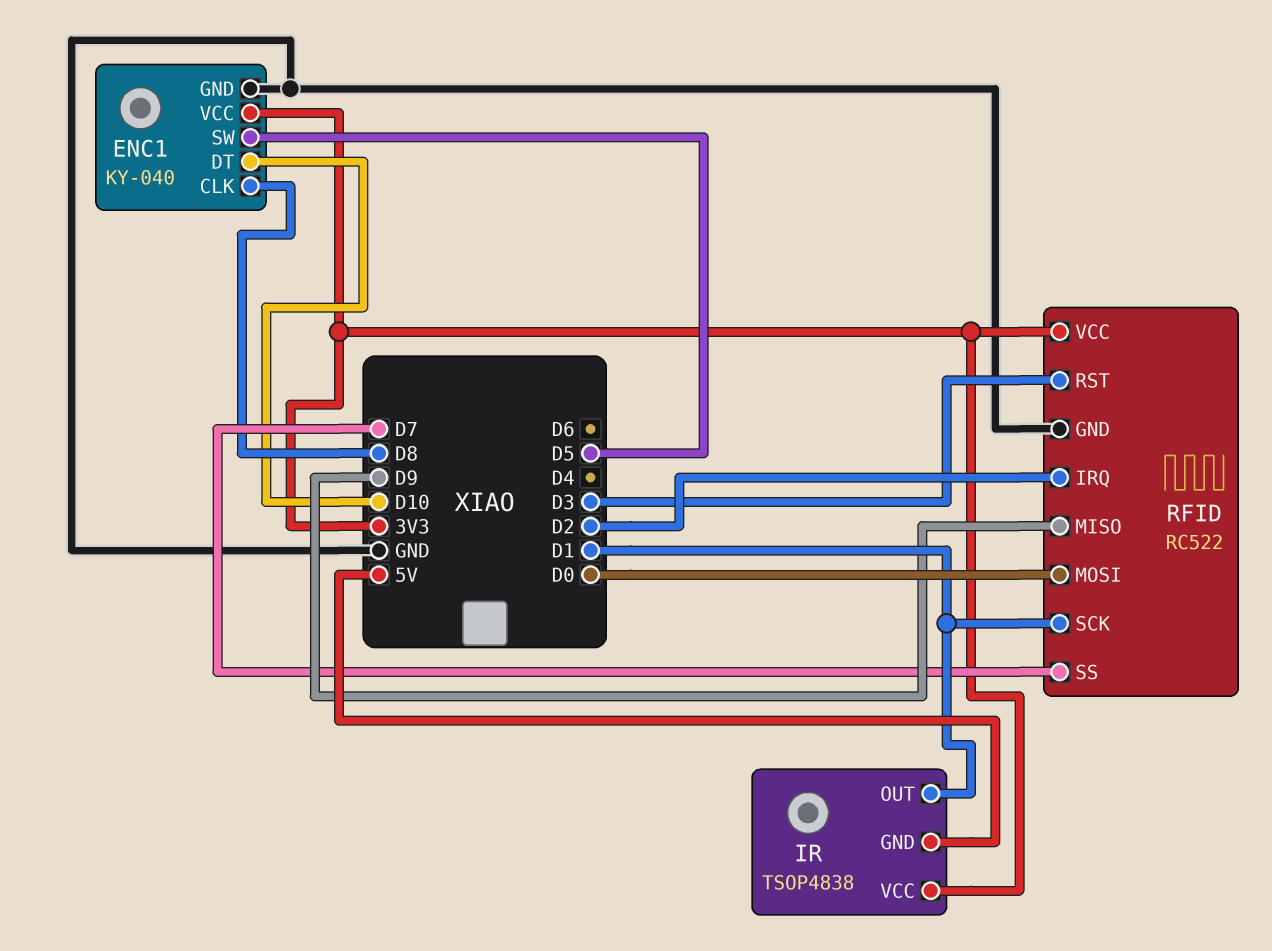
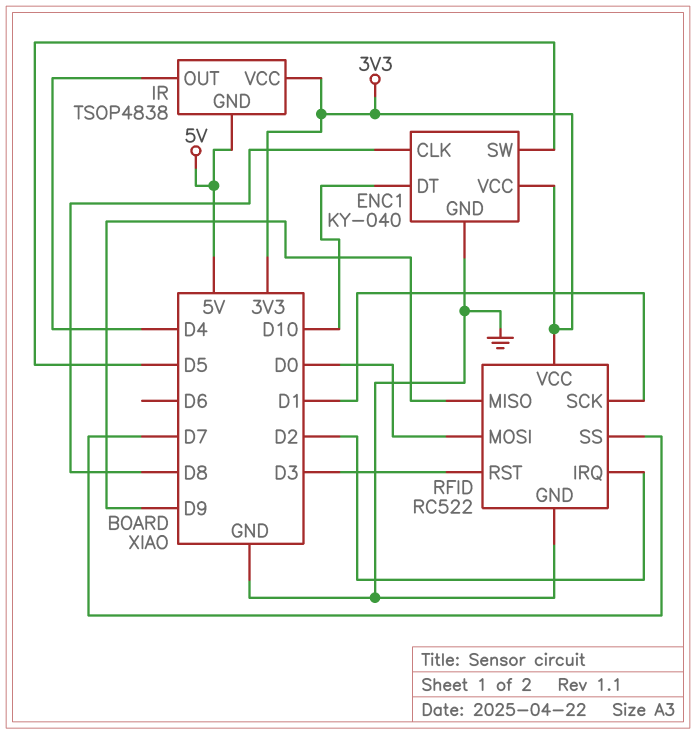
IR pin OUT: D1 -> D4

